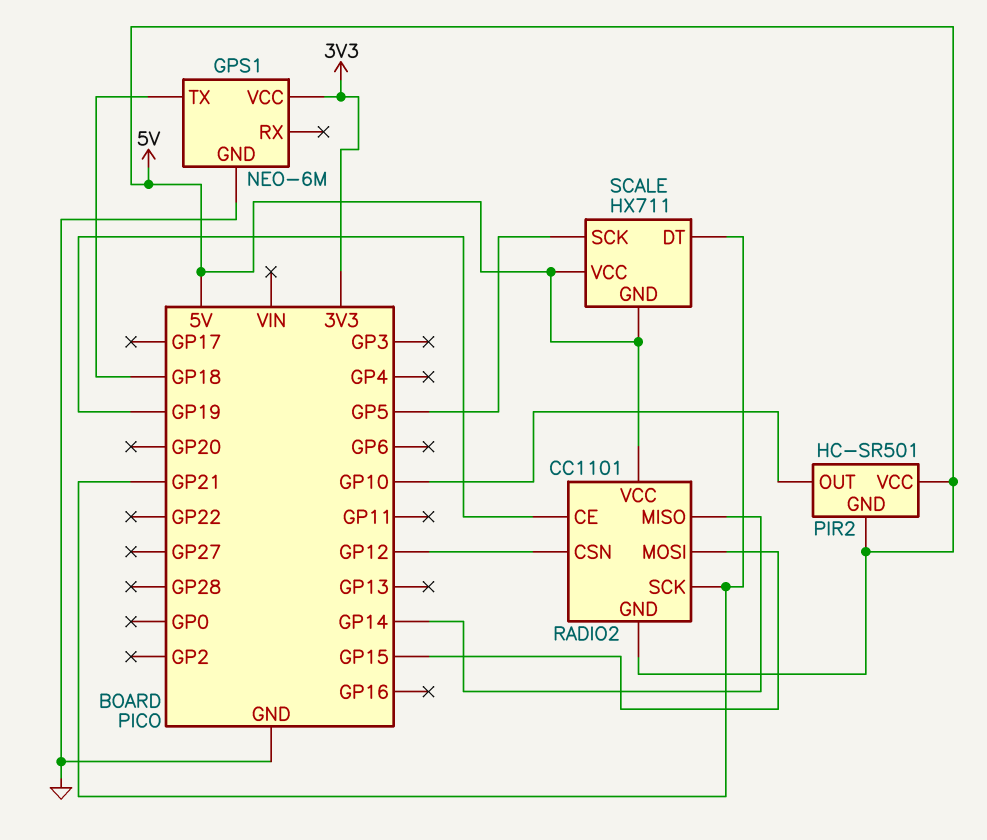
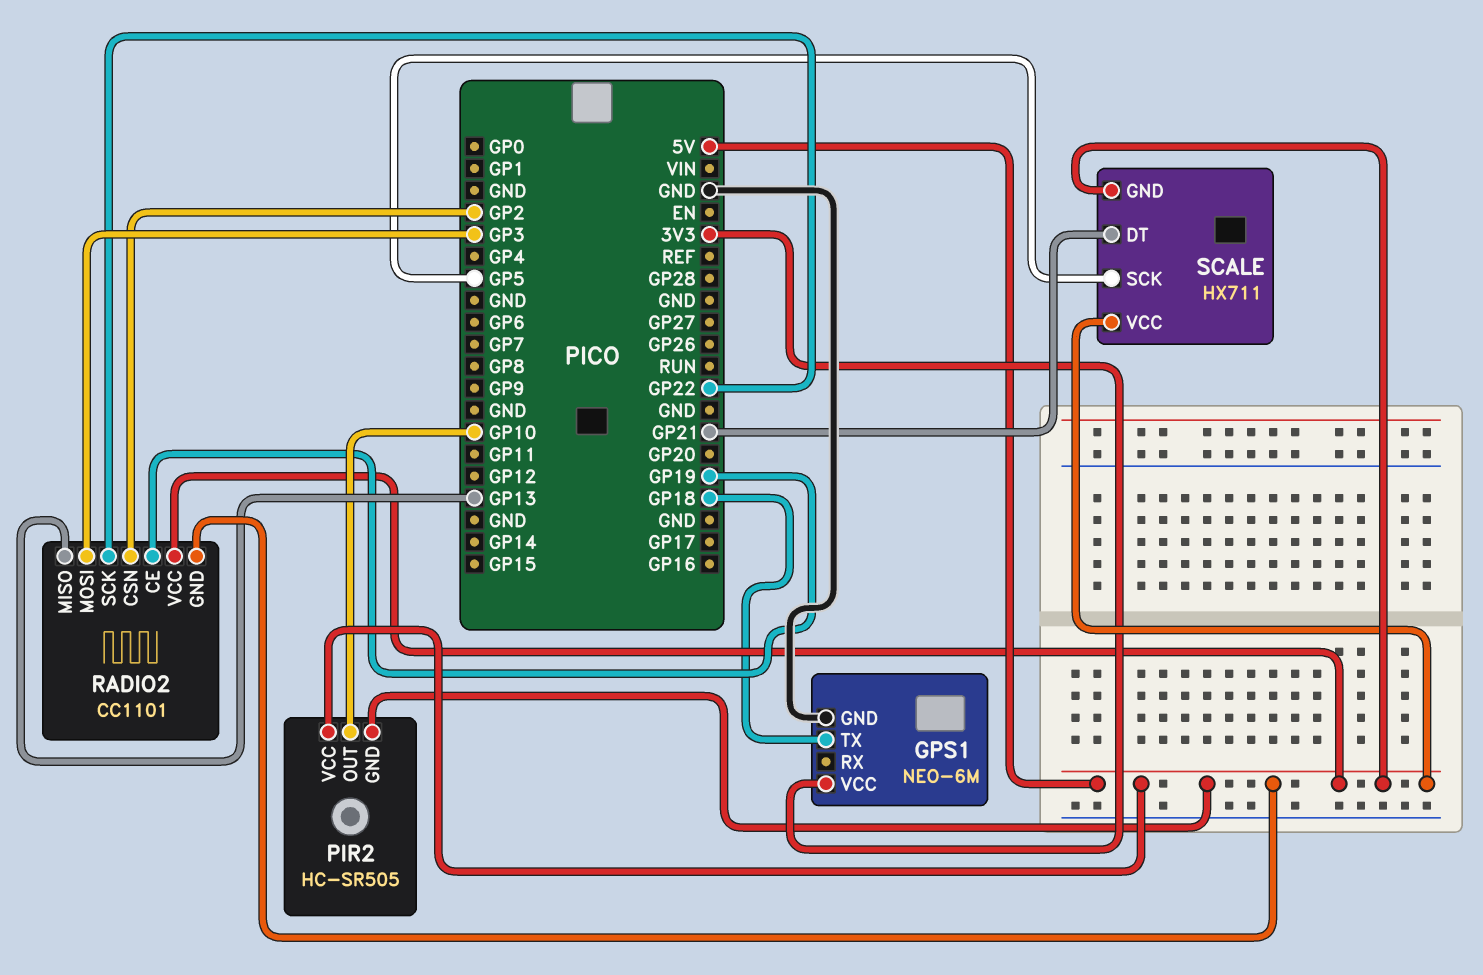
PIR2: HC-SR501 -> HC-SR505
RADIO2 pin CSN: GP12 -> GP2
RADIO2 pin MISO: GP14 -> GP13
RADIO2 pin MOSI: GP15 -> GP3
RADIO2 pin SCK: GP21 -> GP22

